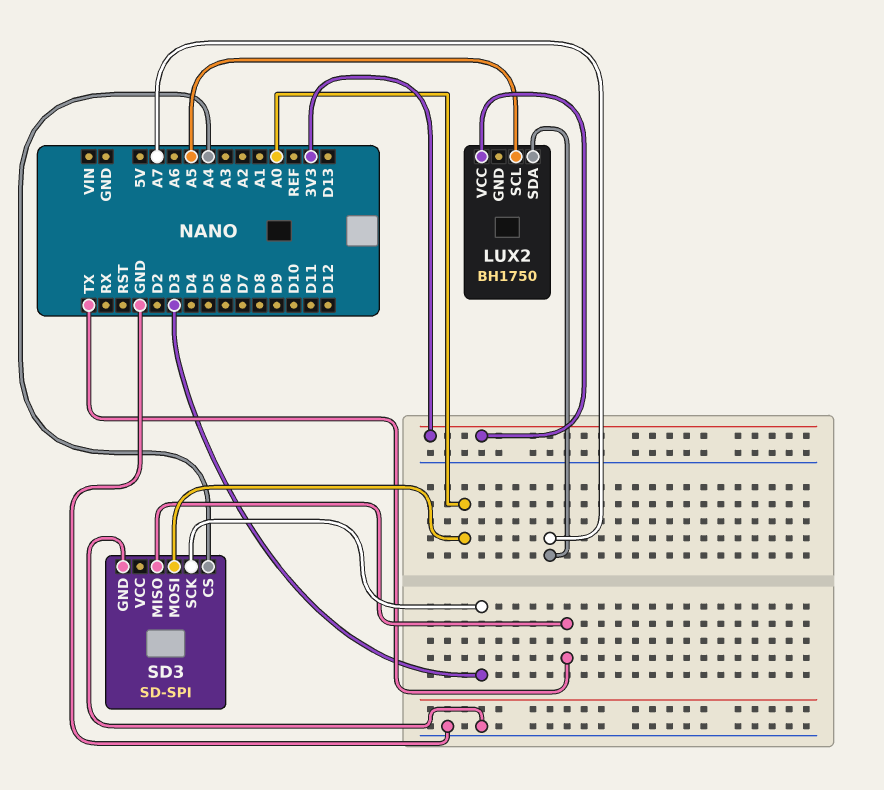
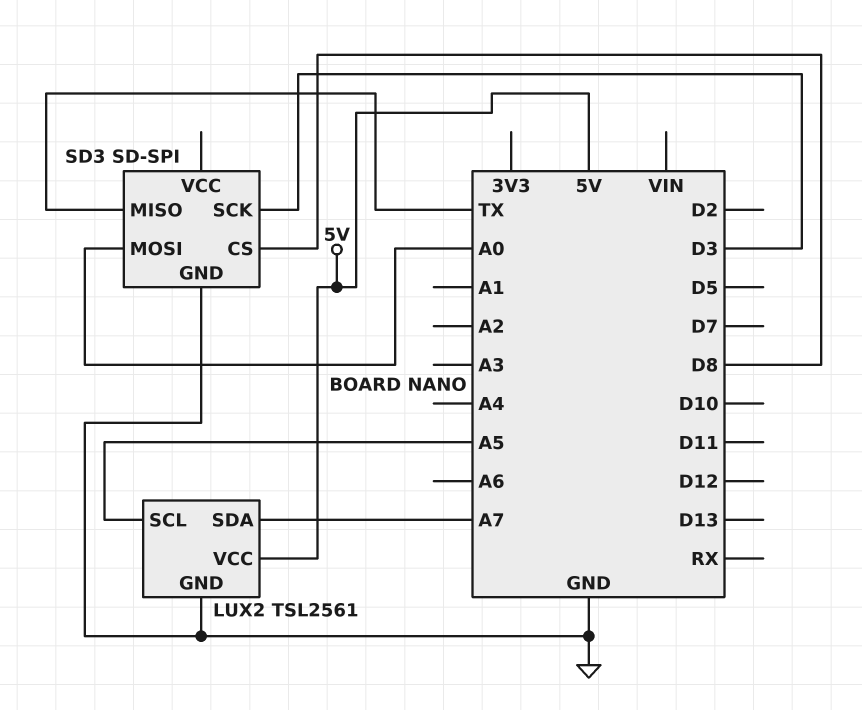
LUX2: BH1750 -> TSL2561
LUX2 pin GND: none -> GND
LUX2 pin VCC: 3V3 -> 5V
SD3 pin CS: A4 -> D8

